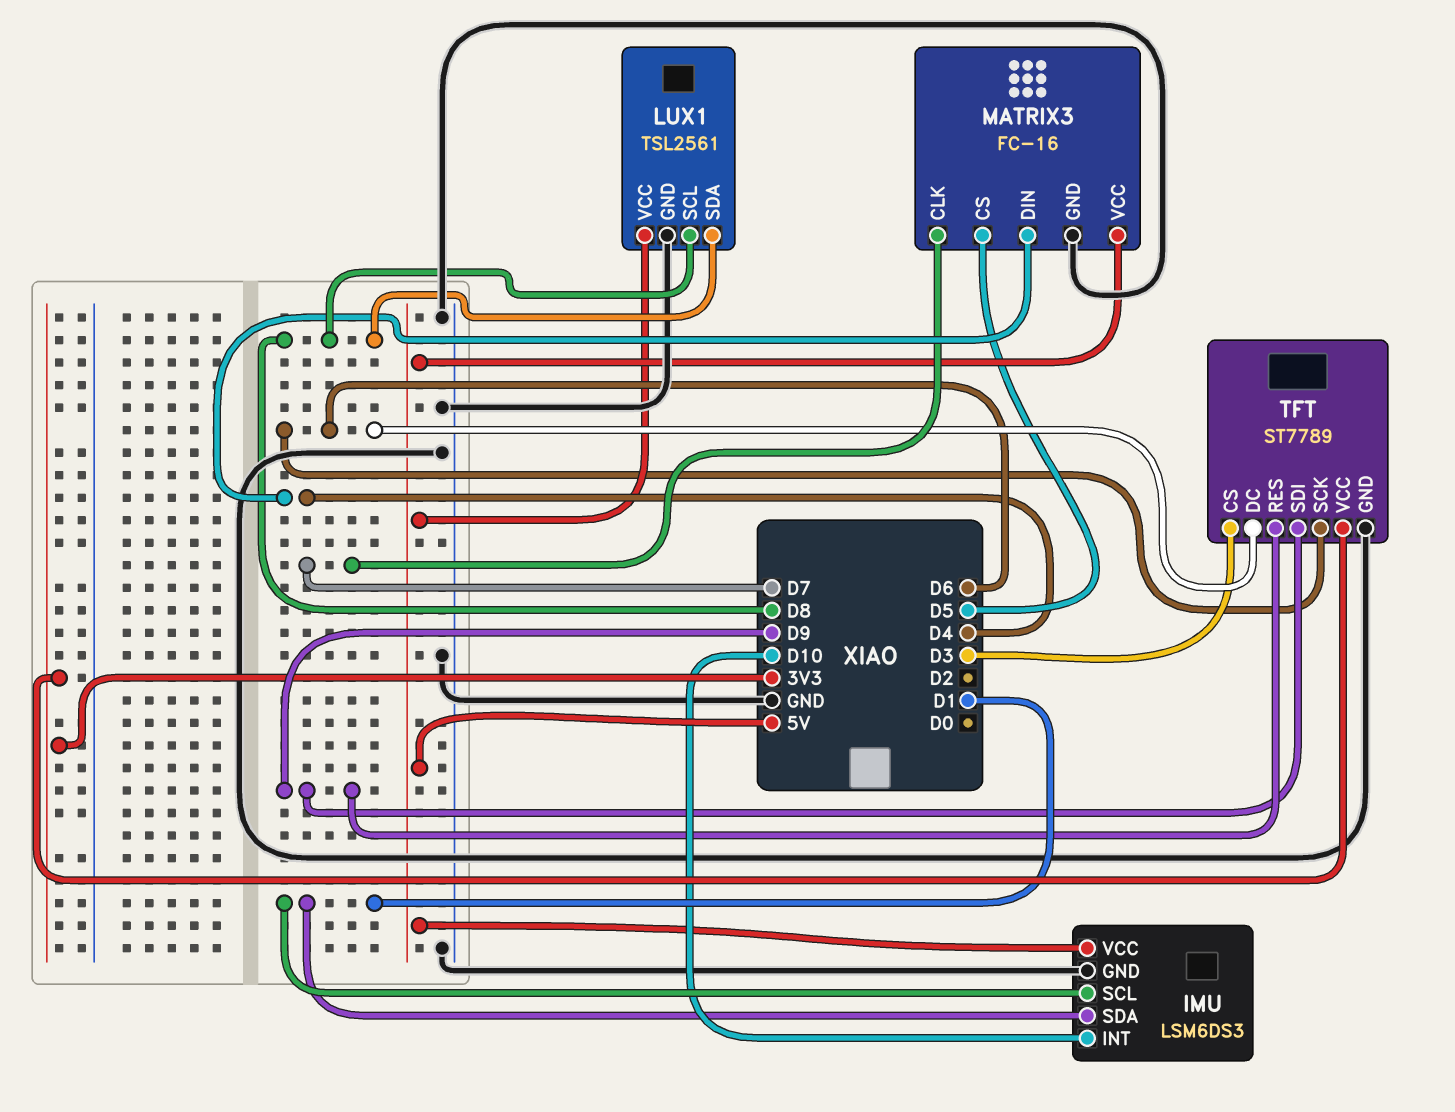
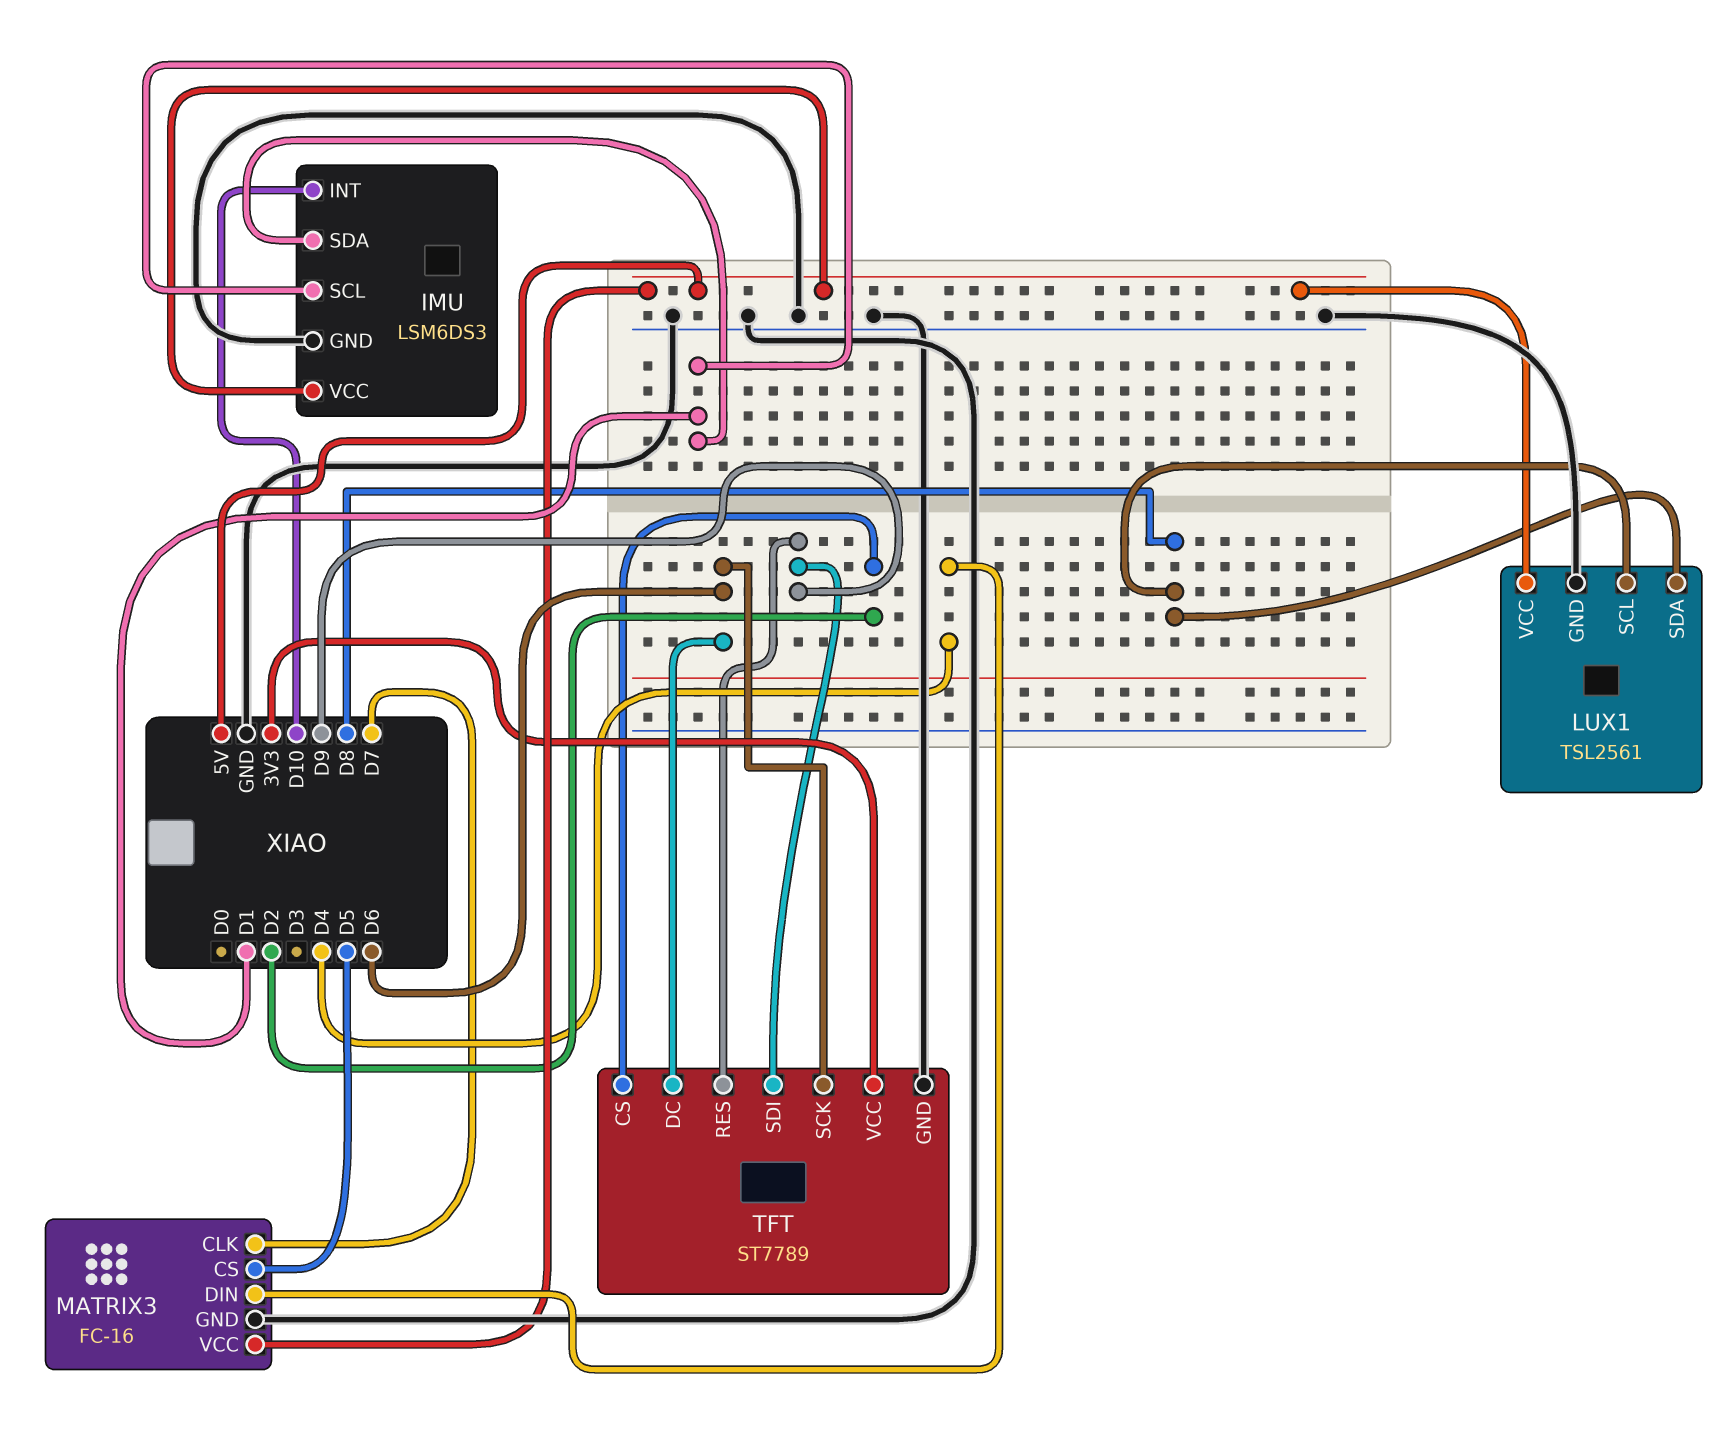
TFT pin CS: D3 -> D2

